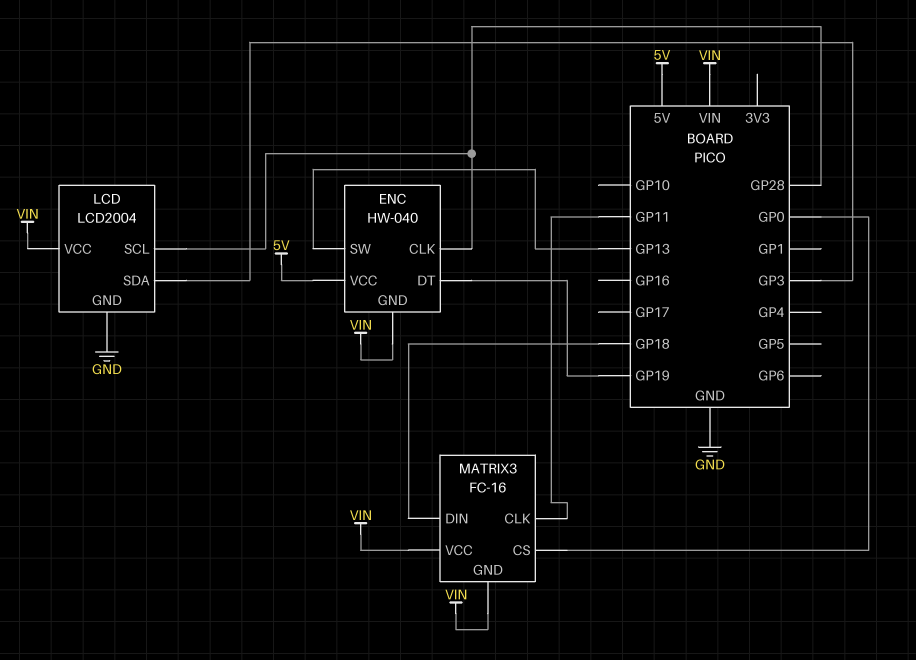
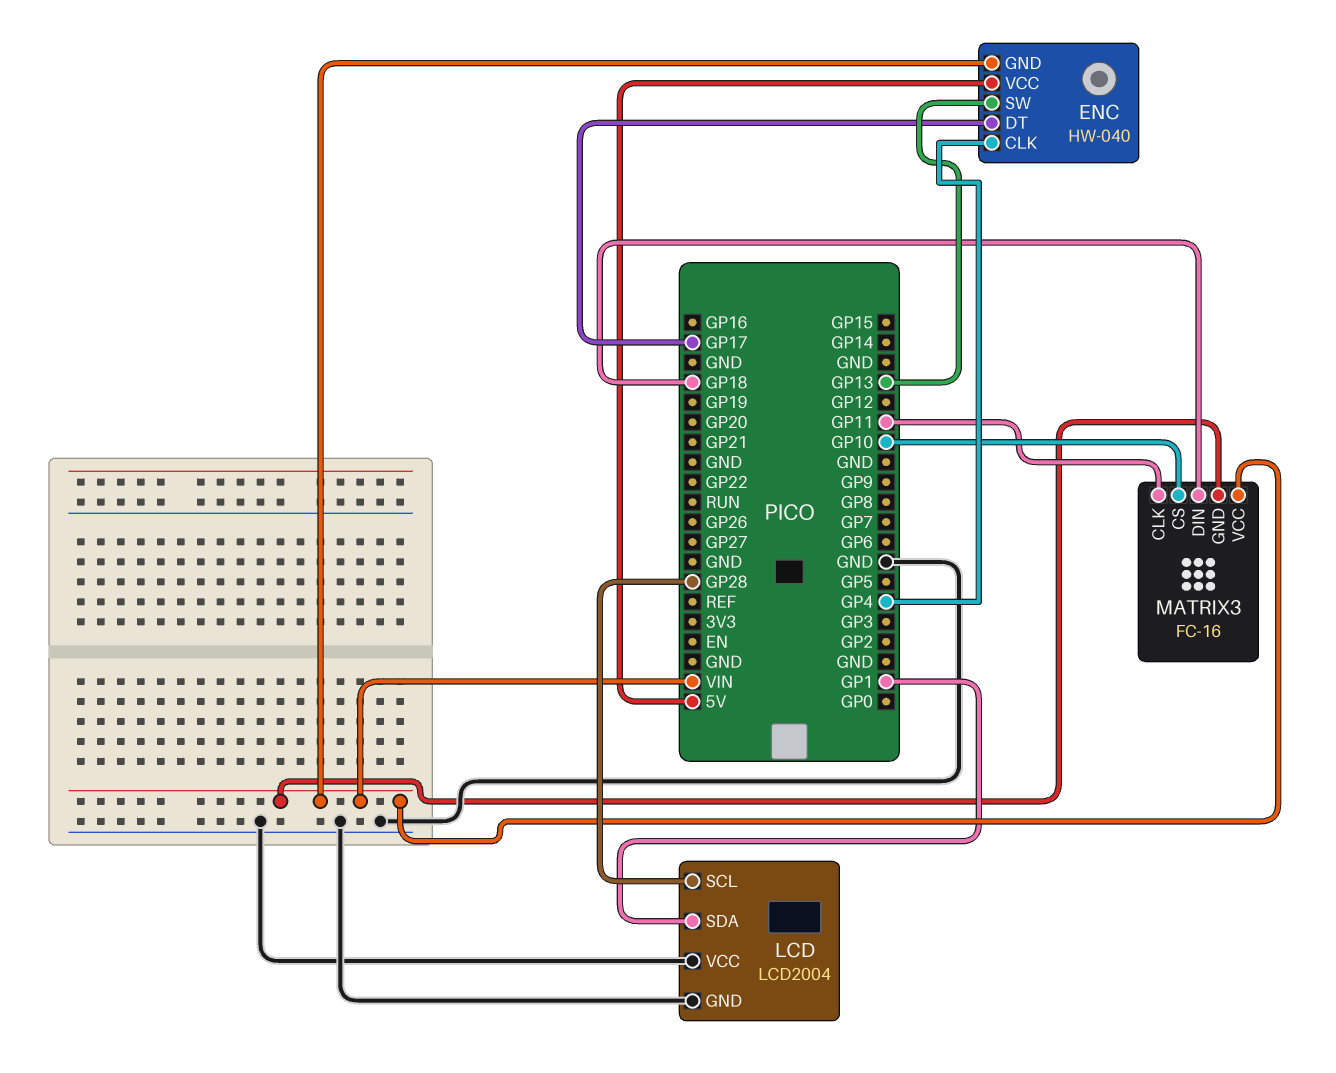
ENC pin CLK: GP28 -> GP4
ENC pin DT: GP19 -> GP17
LCD pin SDA: GP3 -> GP1
LCD pin VCC: VIN -> GND
MATRIX3 pin CS: GP0 -> GP10

